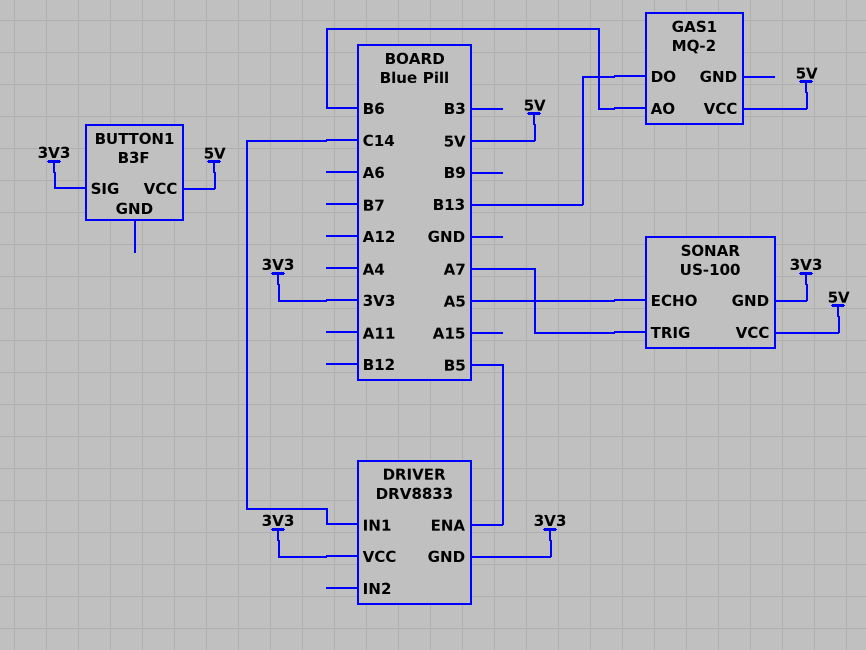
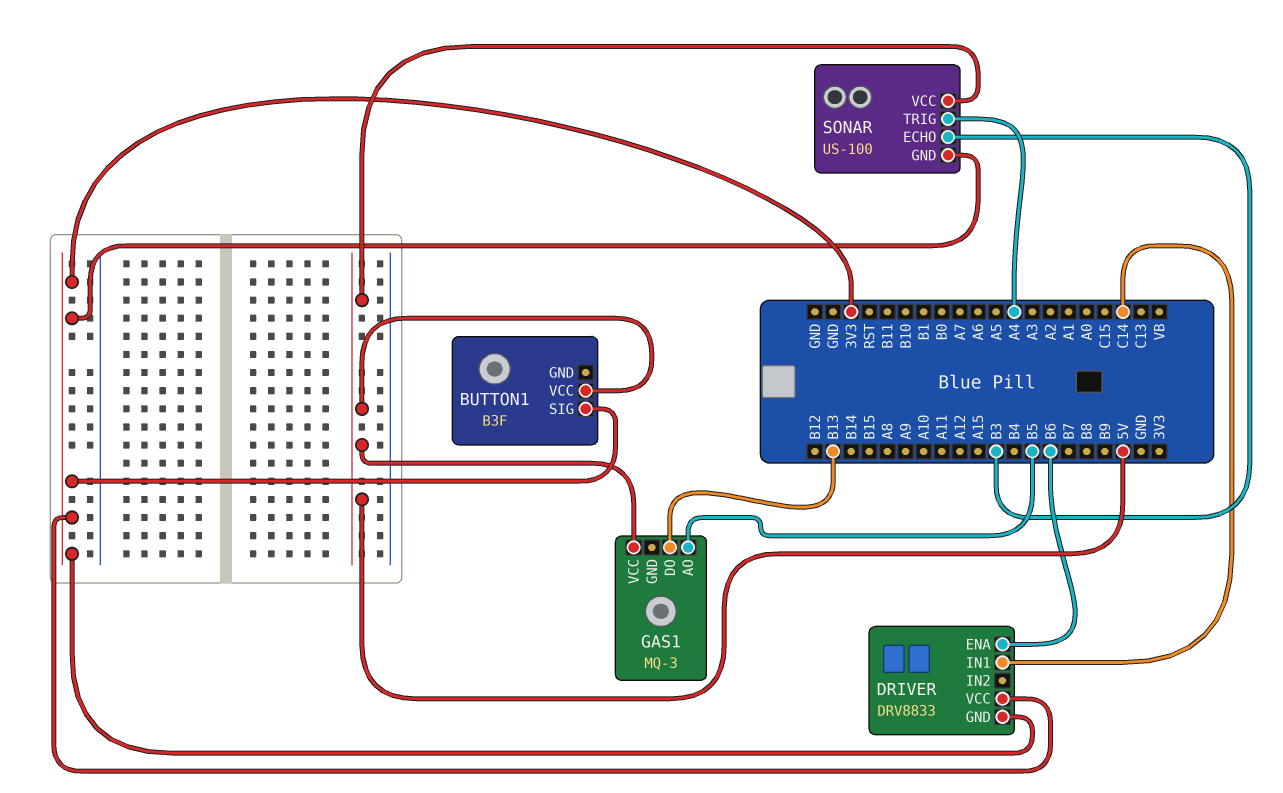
DRIVER pin ENA: B5 -> B6
GAS1: MQ-2 -> MQ-3
GAS1 pin AO: B6 -> B5
SONAR pin ECHO: A5 -> B3
SONAR pin TRIG: A7 -> A4

